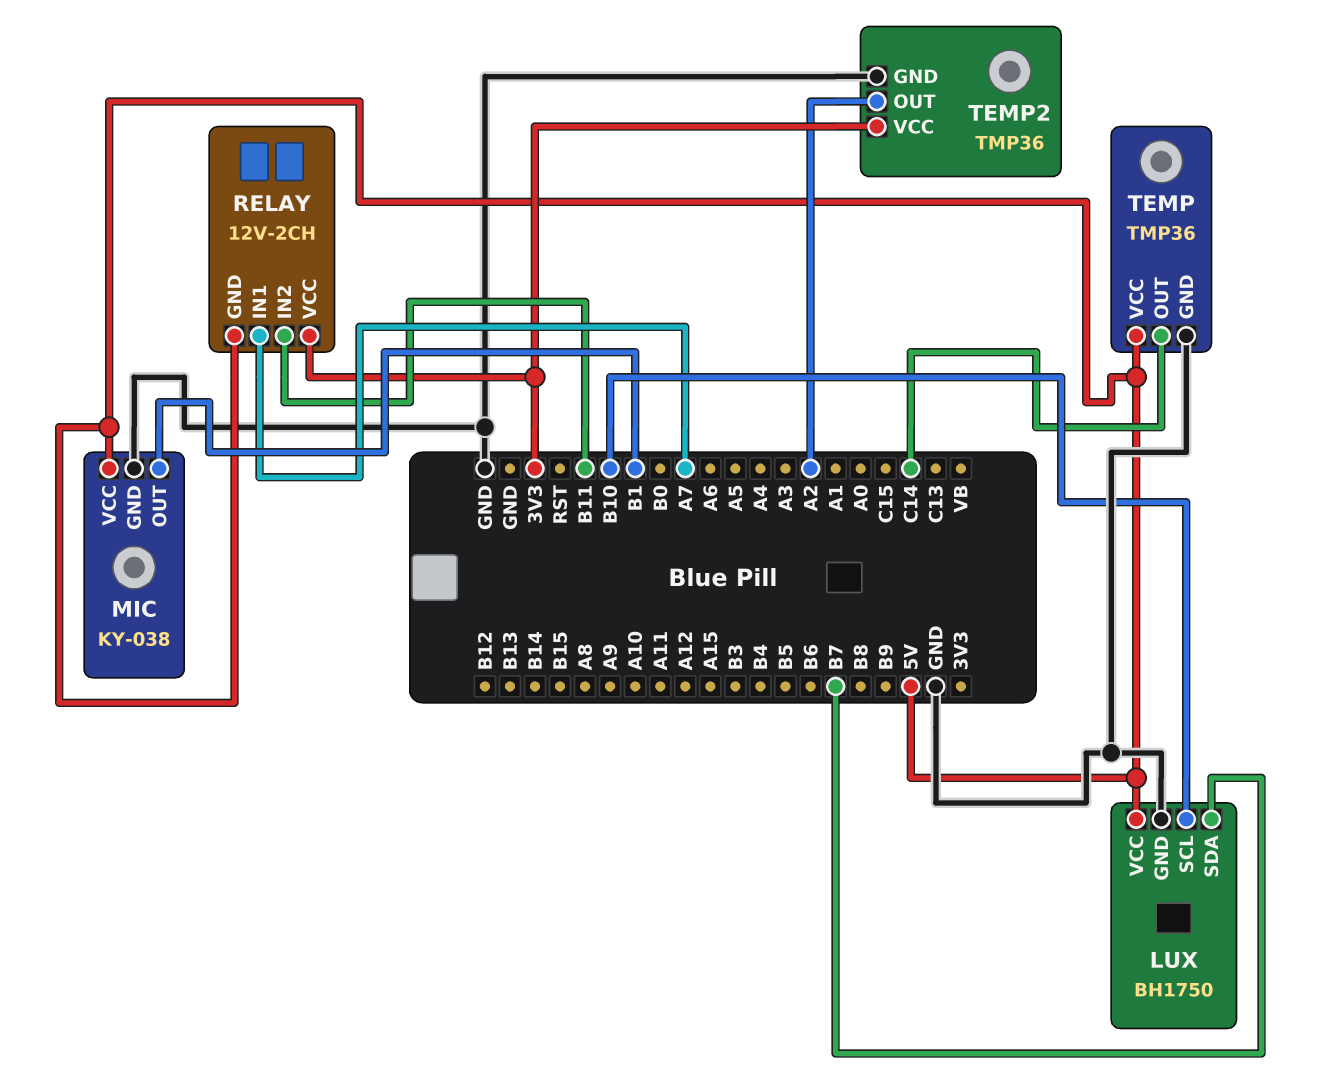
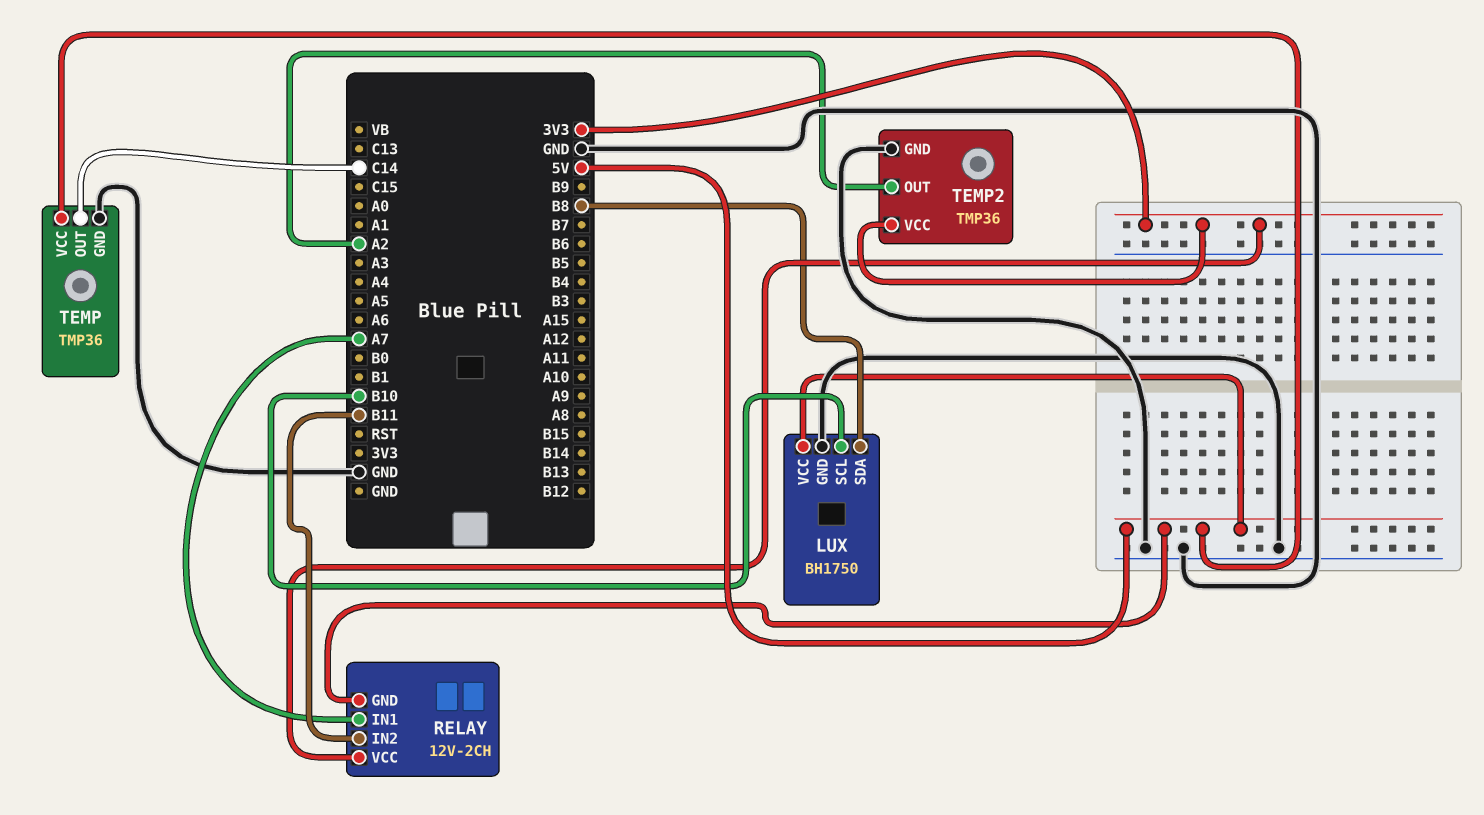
LUX pin SDA: B7 -> B8
MIC: KY-038 -> none
MIC pin GND: GND -> none
MIC pin OUT: B1 -> none
MIC pin VCC: 5V -> none

